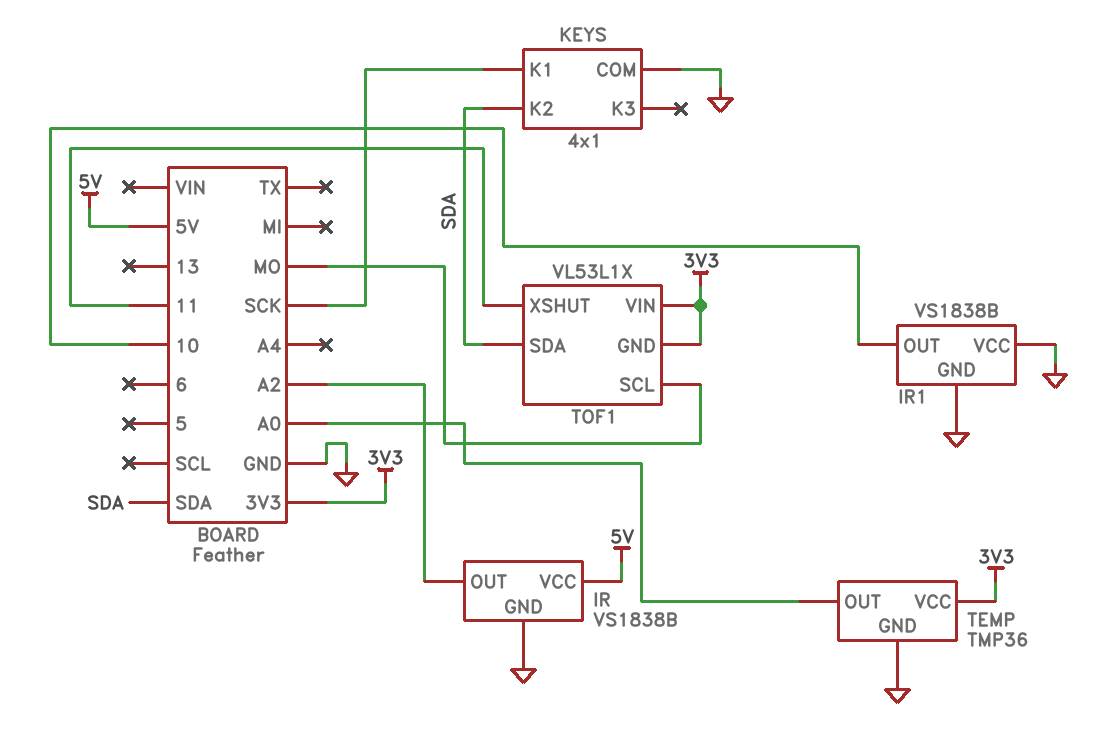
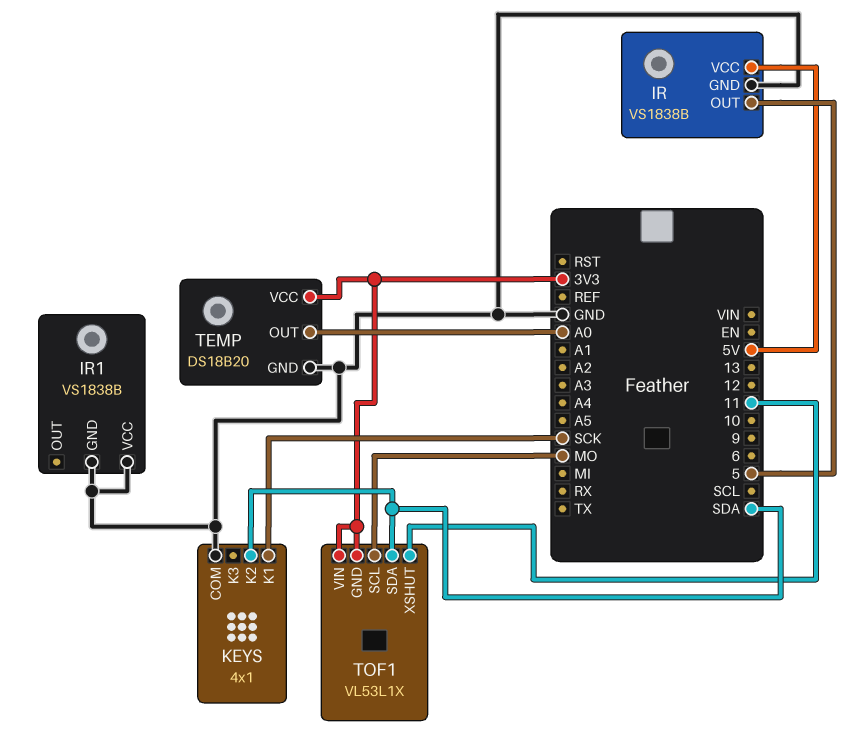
IR pin OUT: A2 -> 5
IR1 pin OUT: 10 -> none
TEMP: TMP36 -> DS18B20

